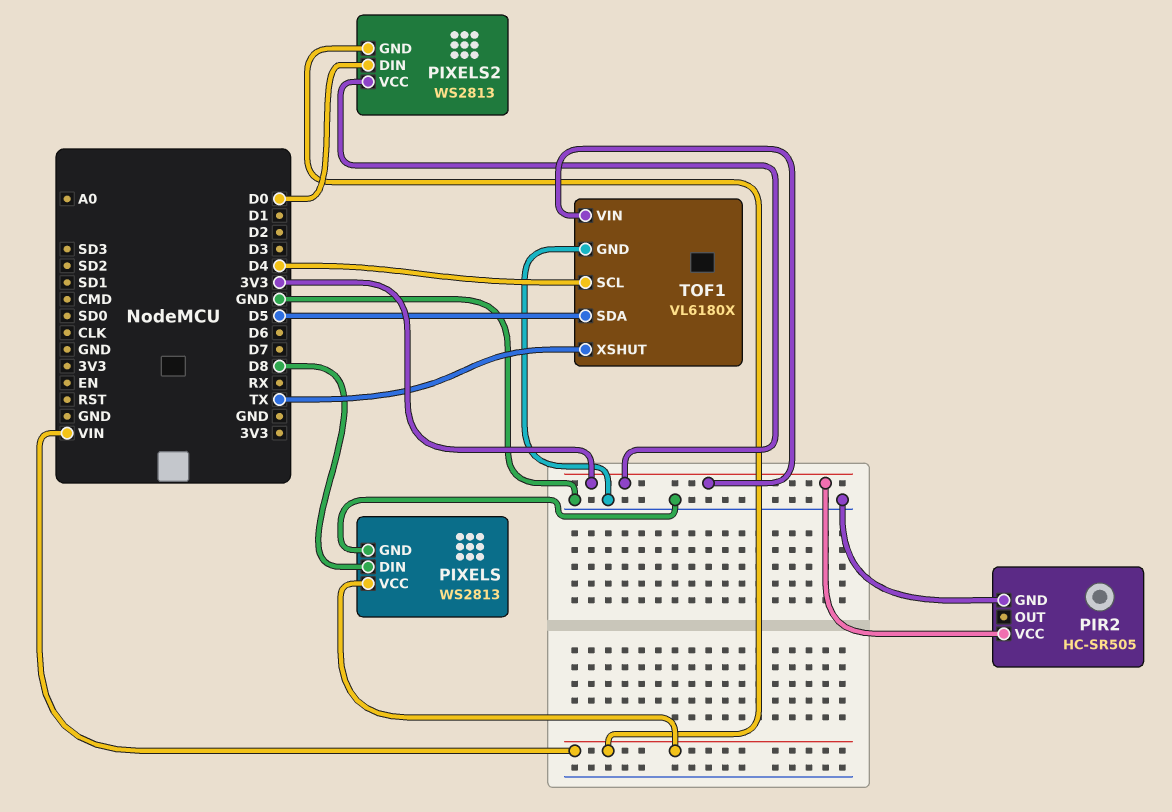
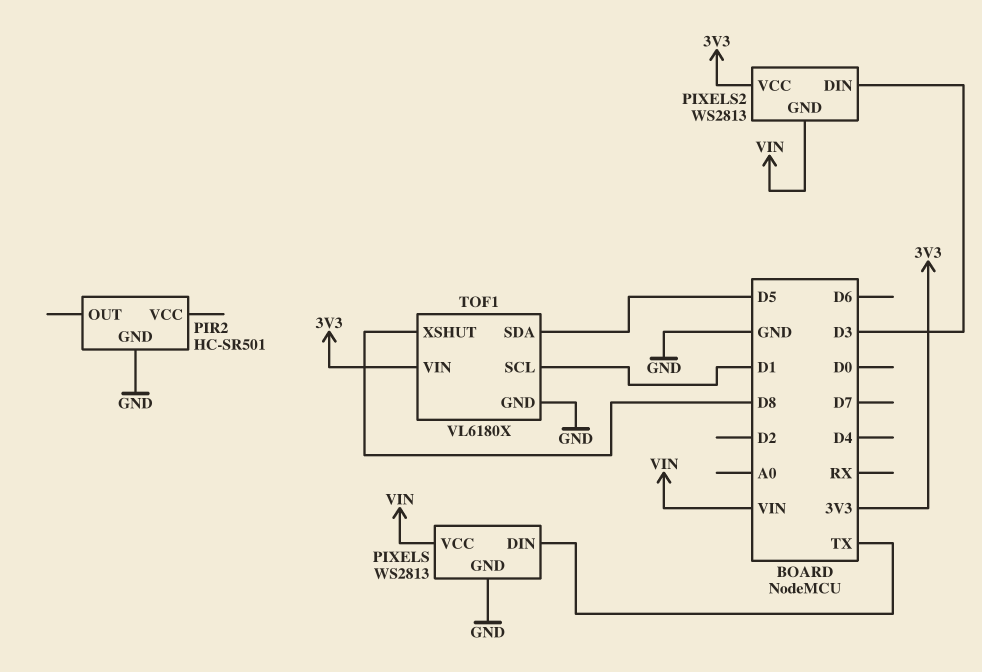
PIR2: HC-SR505 -> HC-SR501
PIR2 pin VCC: 3V3 -> none
PIXELS pin DIN: D8 -> TX
PIXELS2 pin DIN: D0 -> D3
TOF1 pin SCL: D4 -> D1
TOF1 pin XSHUT: TX -> D8

